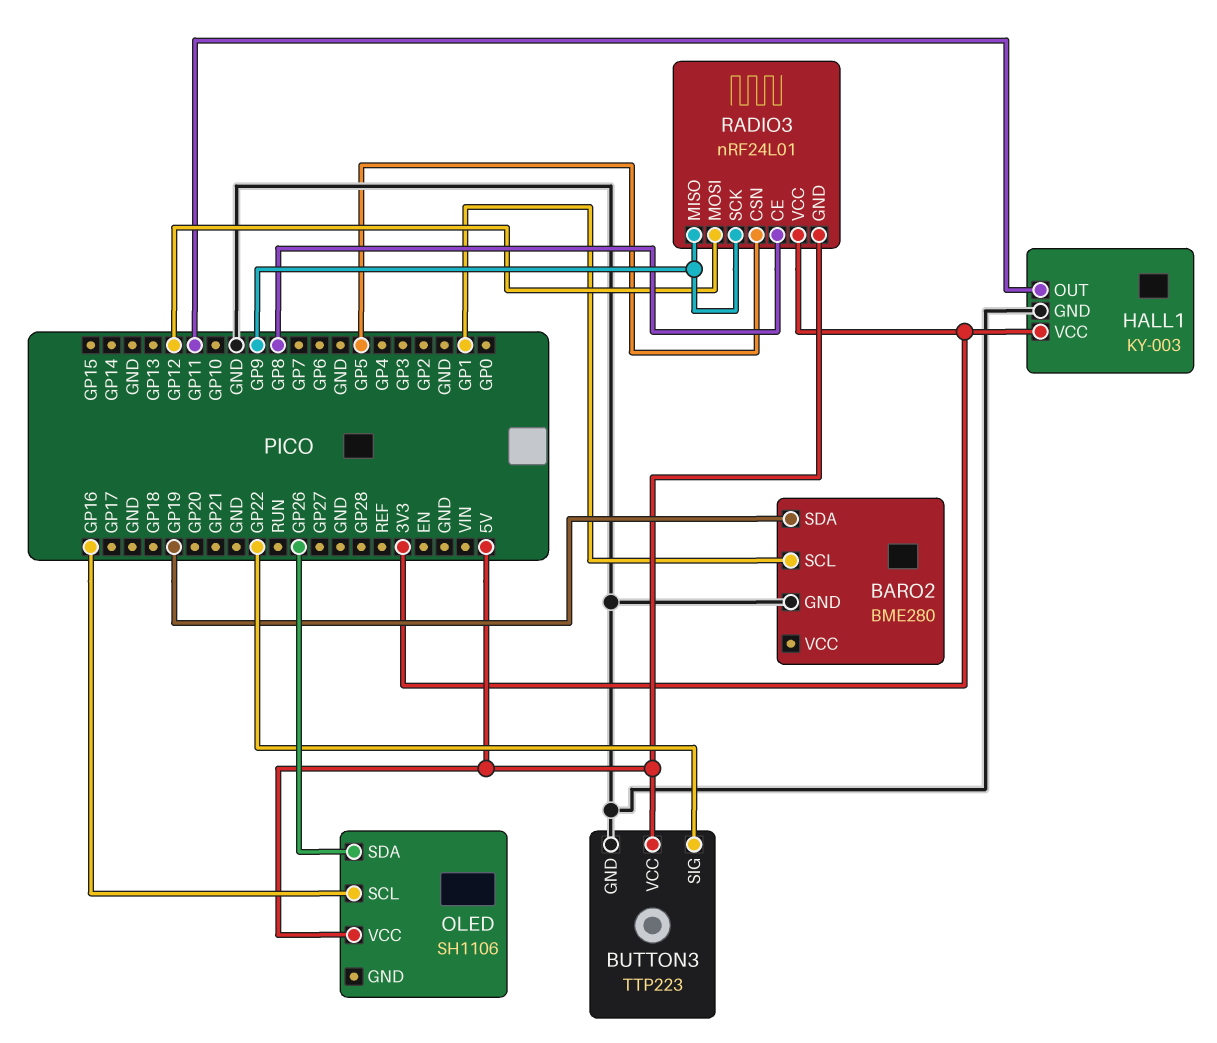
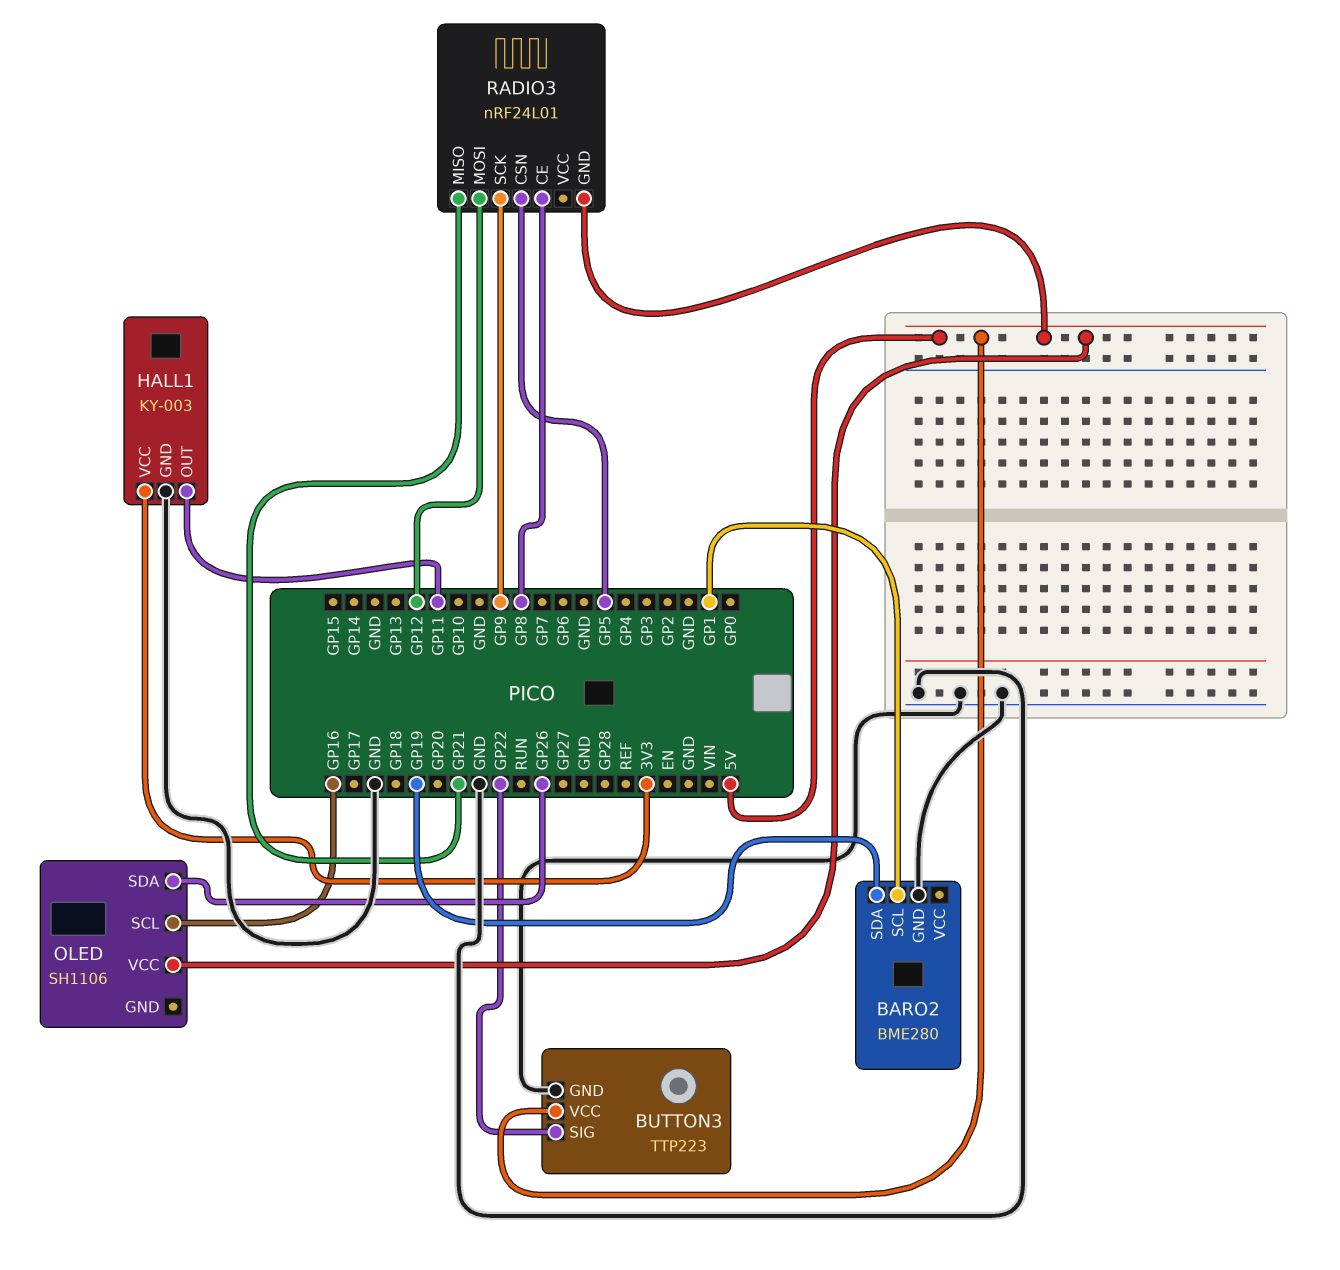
RADIO3 pin MISO: GP9 -> GP21
RADIO3 pin VCC: 3V3 -> none

